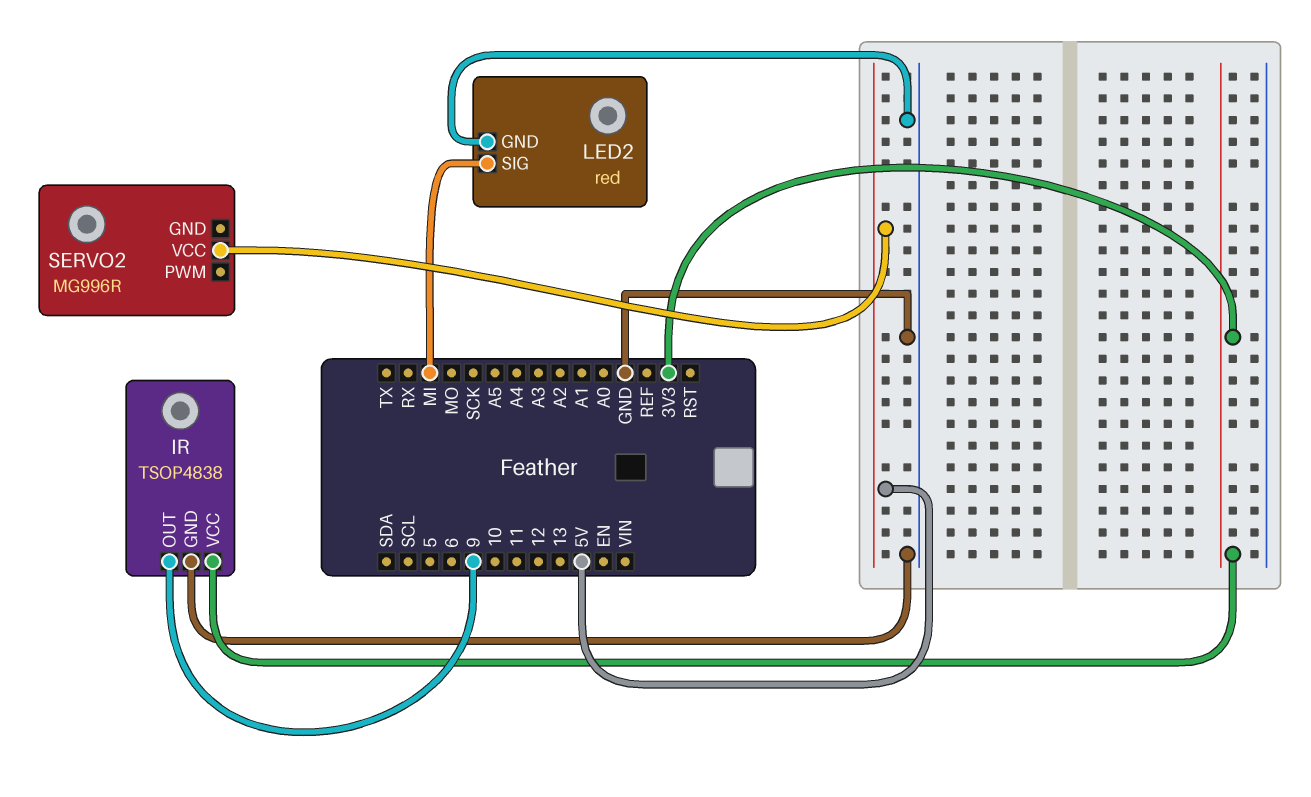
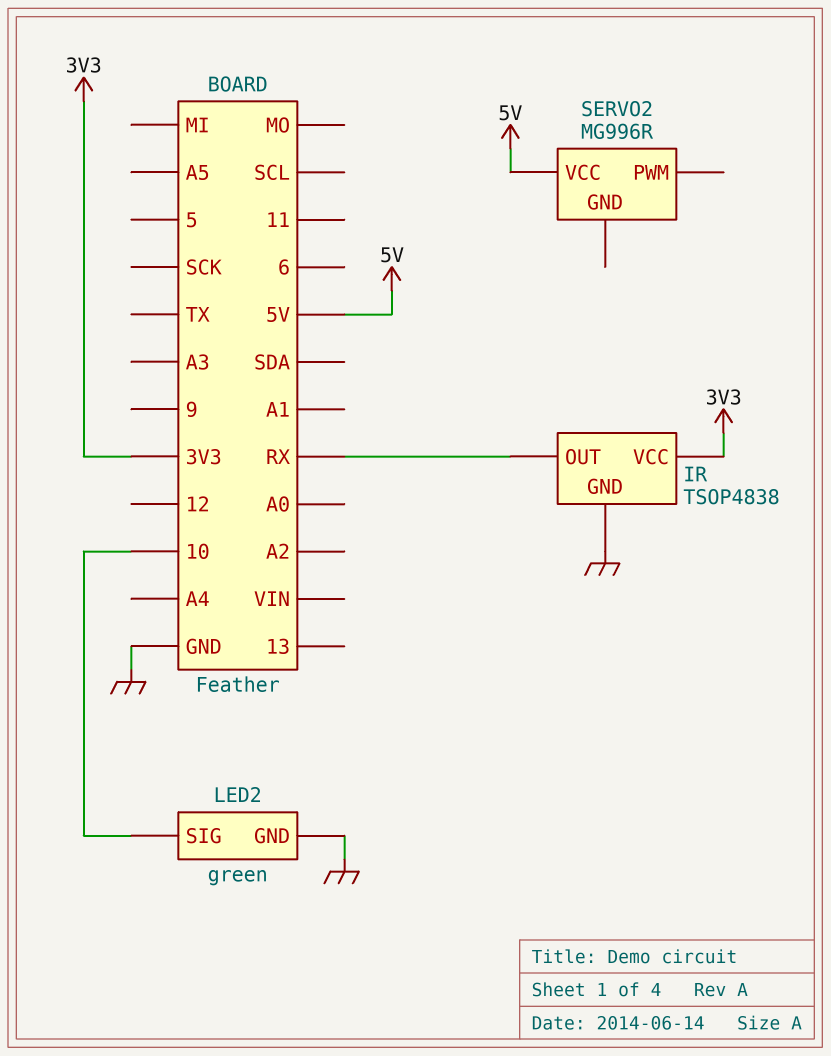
IR pin OUT: 9 -> RX
LED2: red -> green
LED2 pin SIG: MI -> 10

